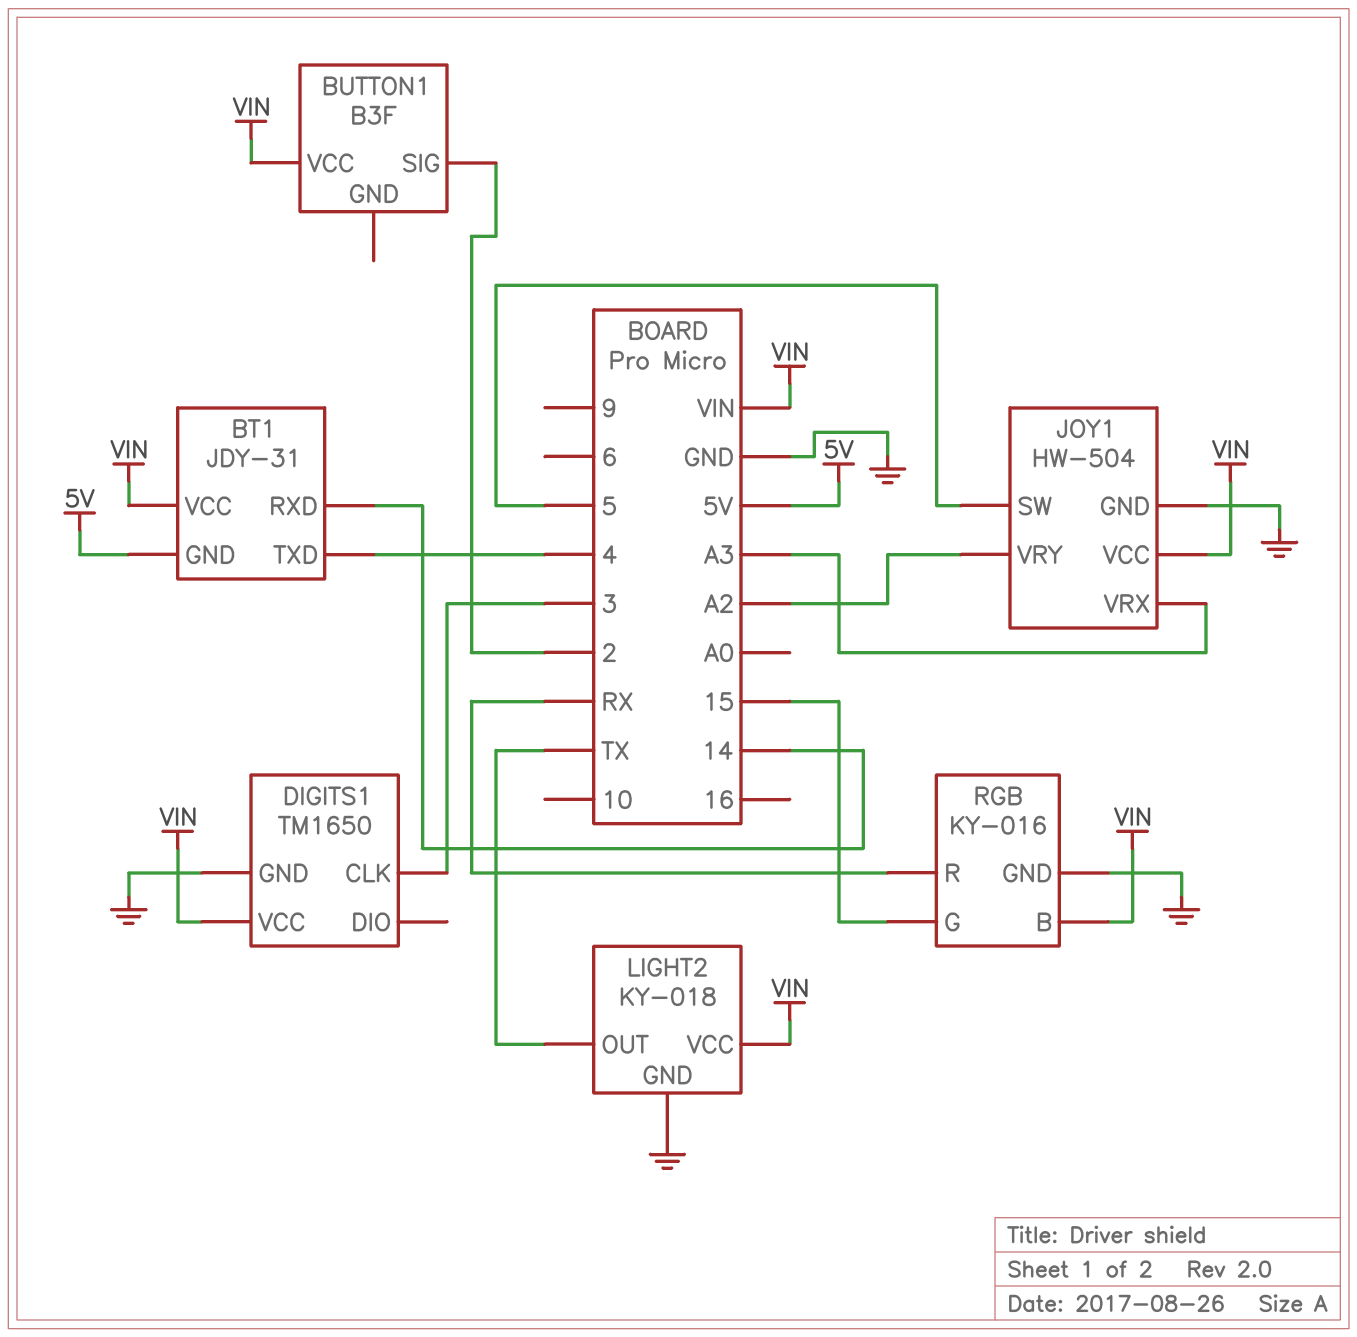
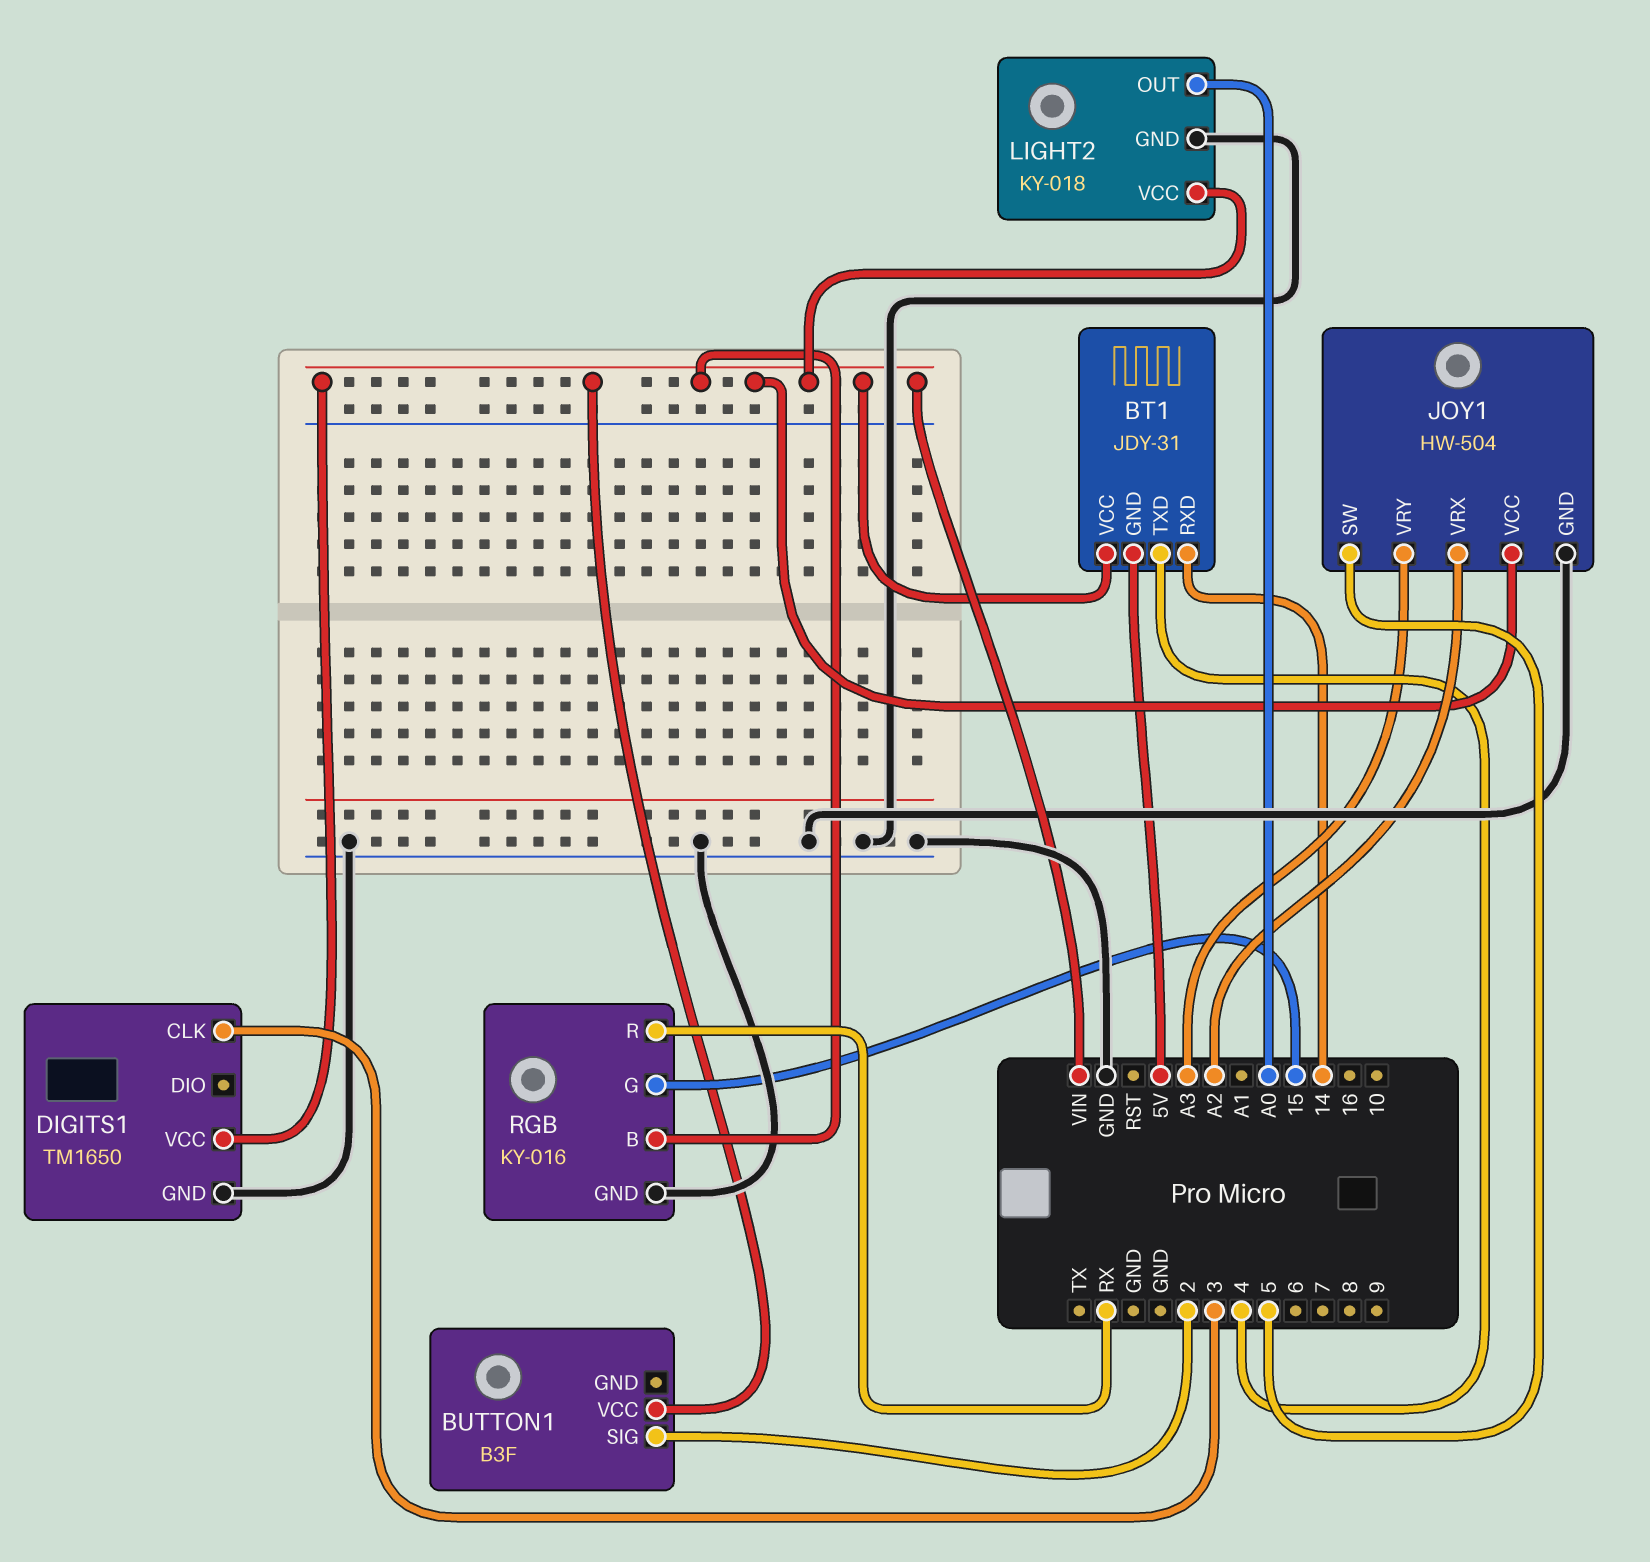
JOY1 pin VRX: A3 -> A2
JOY1 pin VRY: A2 -> A3
LIGHT2 pin OUT: TX -> A0

